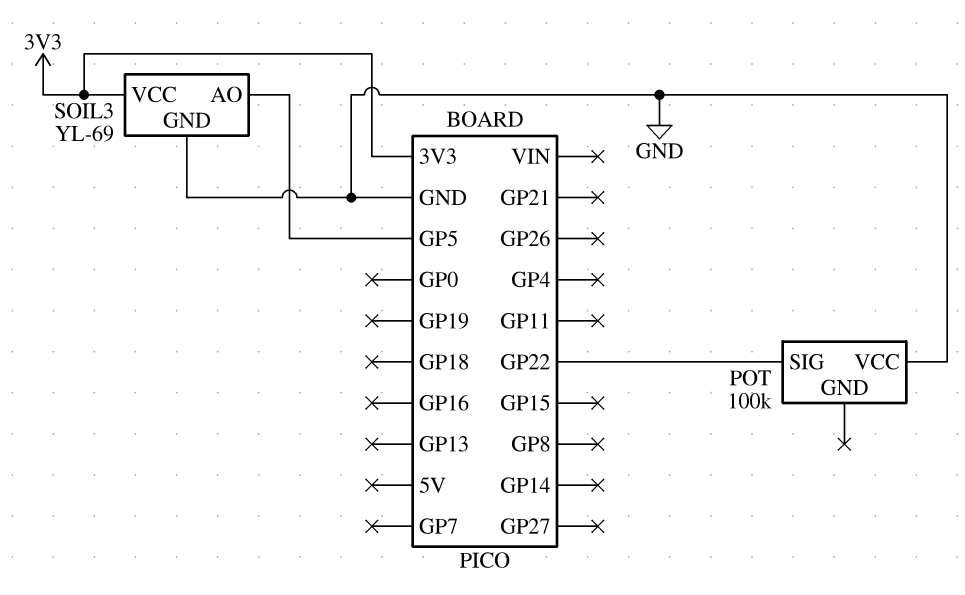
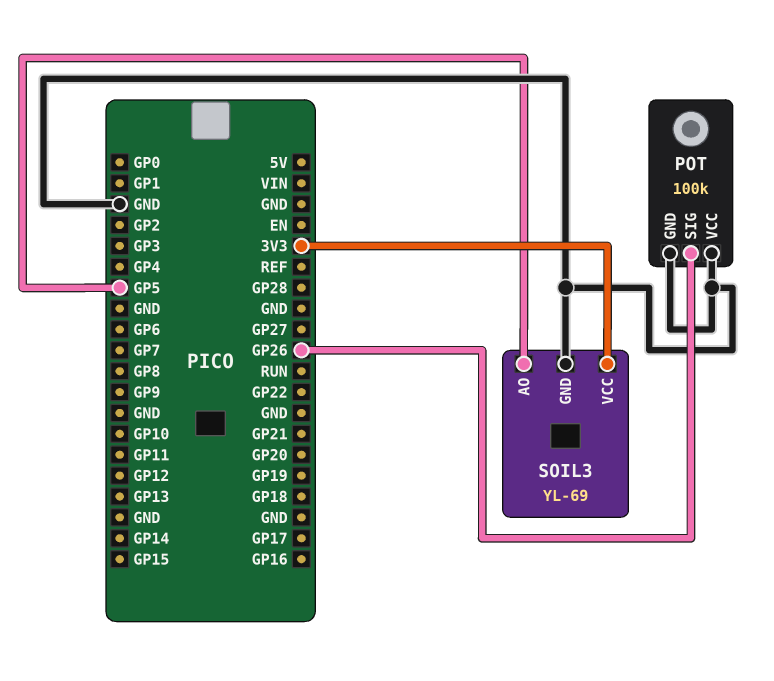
POT pin GND: none -> GND
POT pin SIG: GP22 -> GP26

